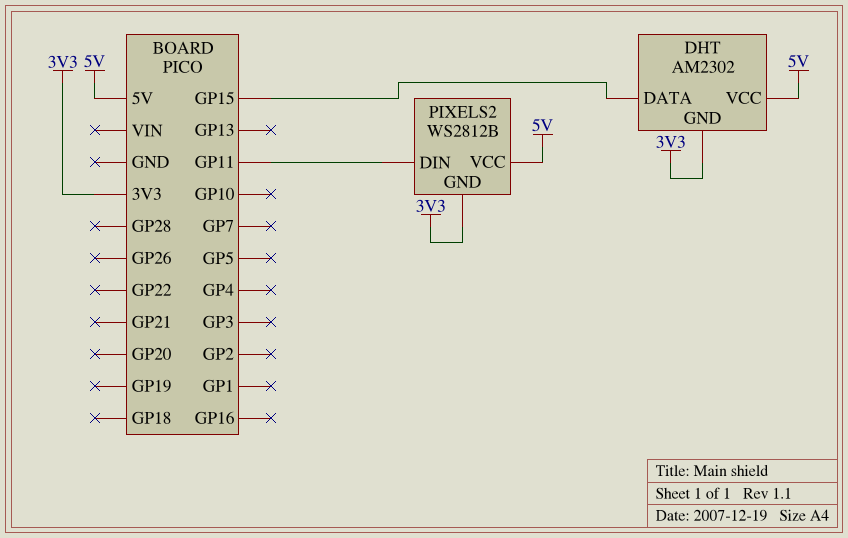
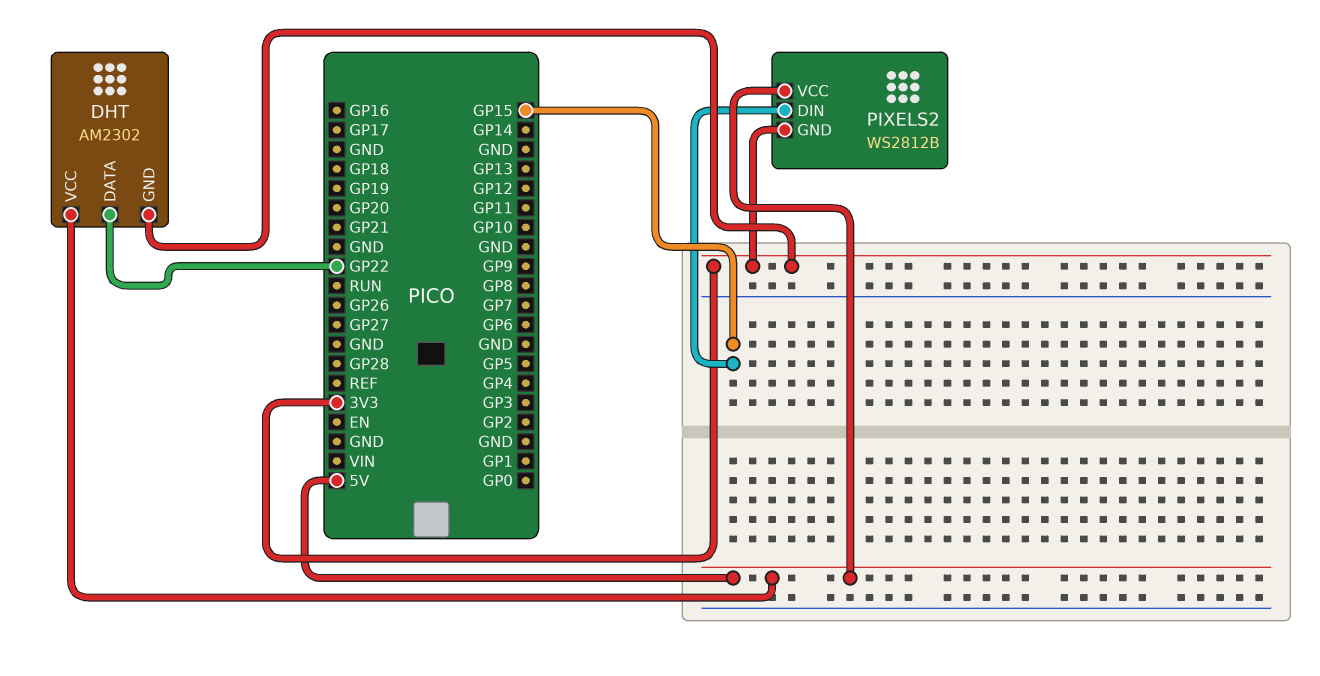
DHT pin DATA: GP15 -> GP22
PIXELS2 pin DIN: GP11 -> GP15

